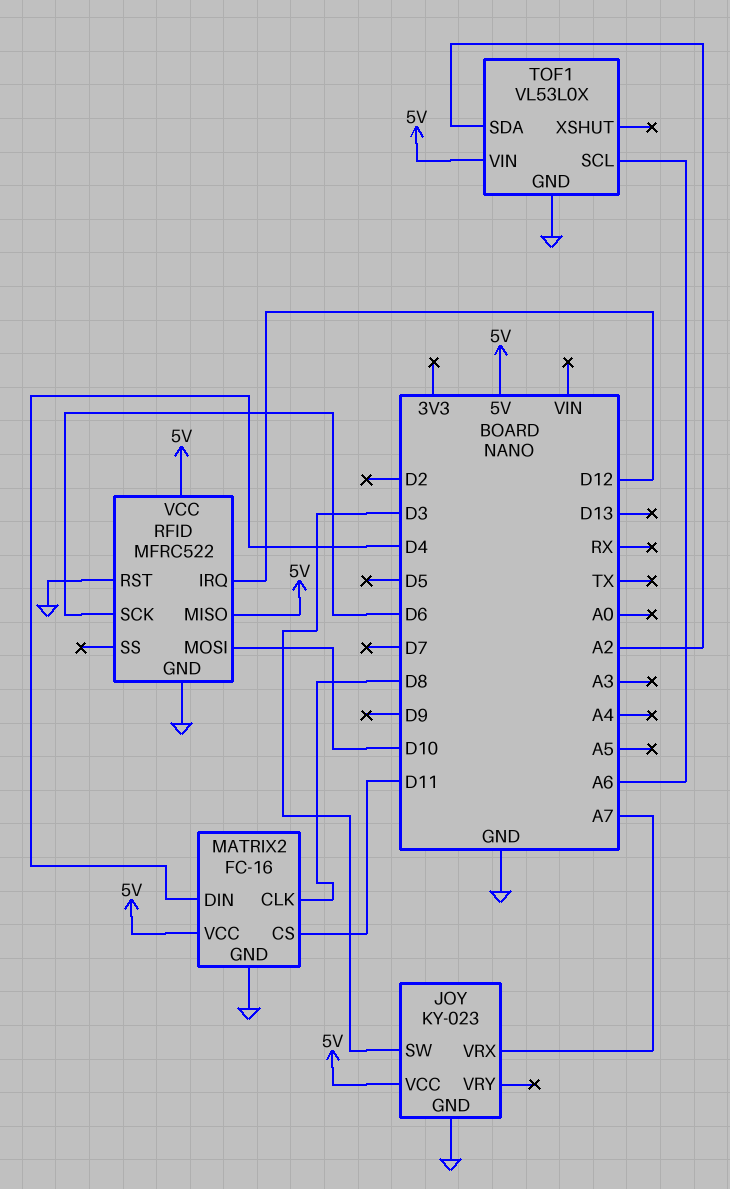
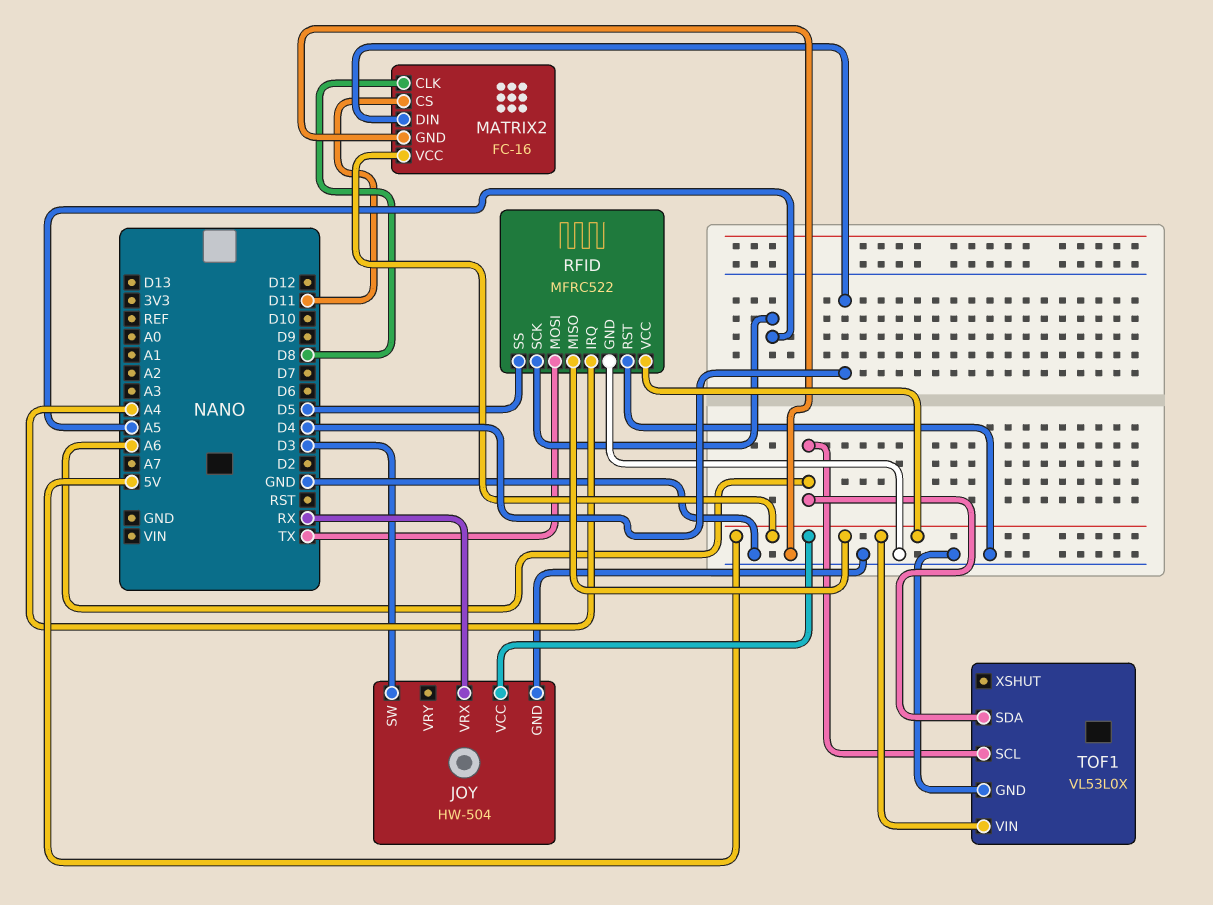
JOY: KY-023 -> HW-504
JOY pin VRX: A7 -> RX
RFID pin IRQ: D12 -> A4
RFID pin MOSI: D10 -> TX
RFID pin SCK: D6 -> A5
RFID pin SS: none -> D5
TOF1 pin SDA: A2 -> A6

